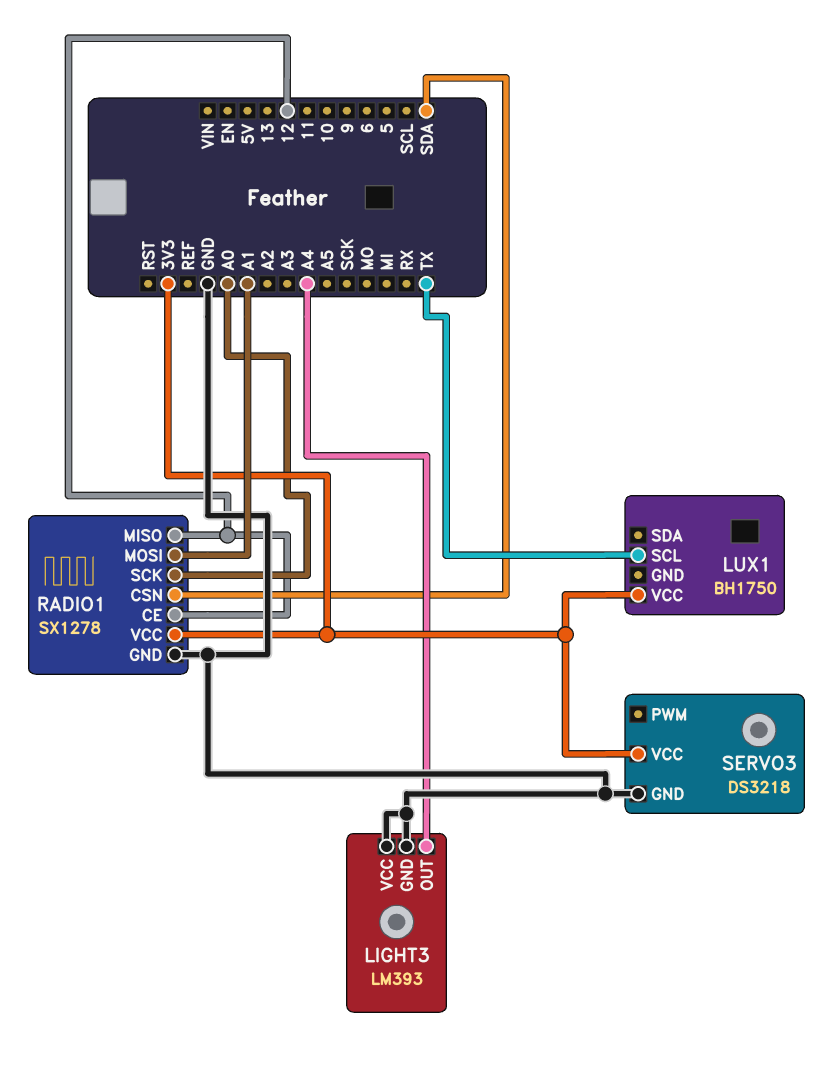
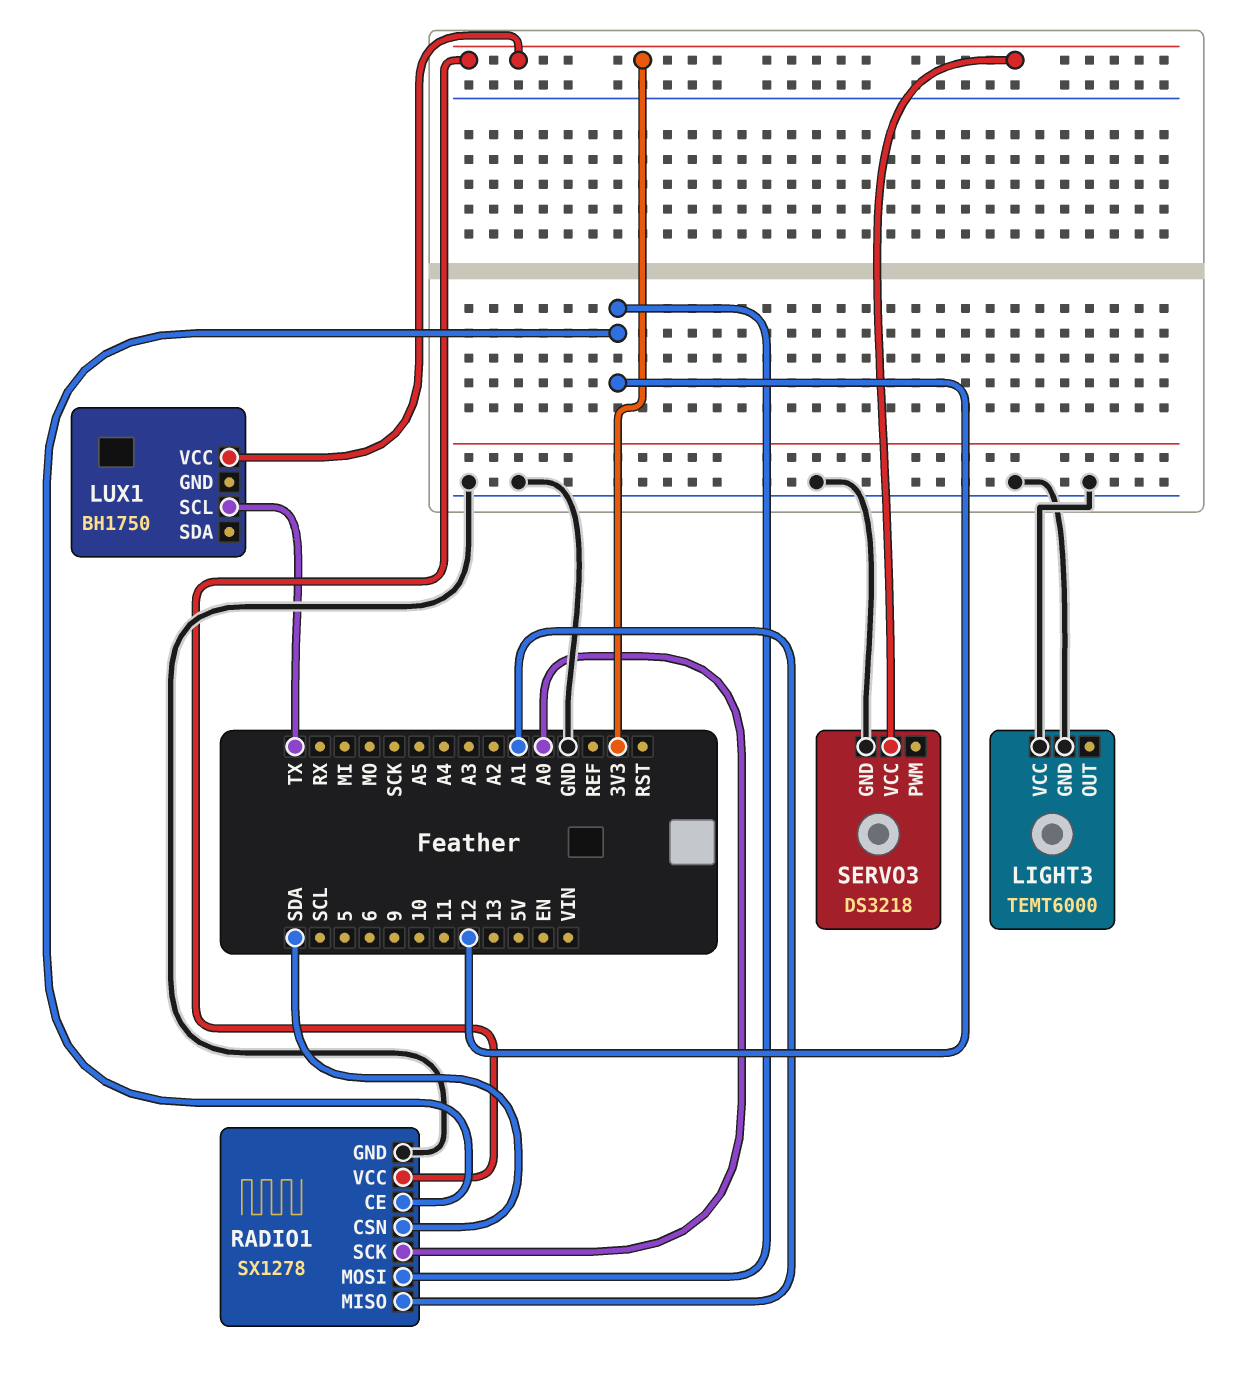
LIGHT3: LM393 -> TEMT6000
LIGHT3 pin OUT: A4 -> none
RADIO1 pin MISO: 12 -> A1
RADIO1 pin MOSI: A1 -> 12

